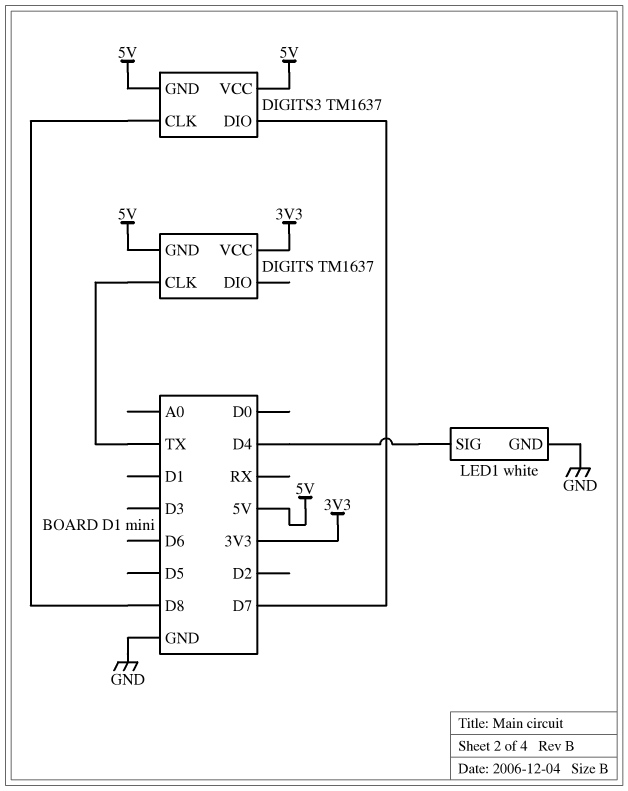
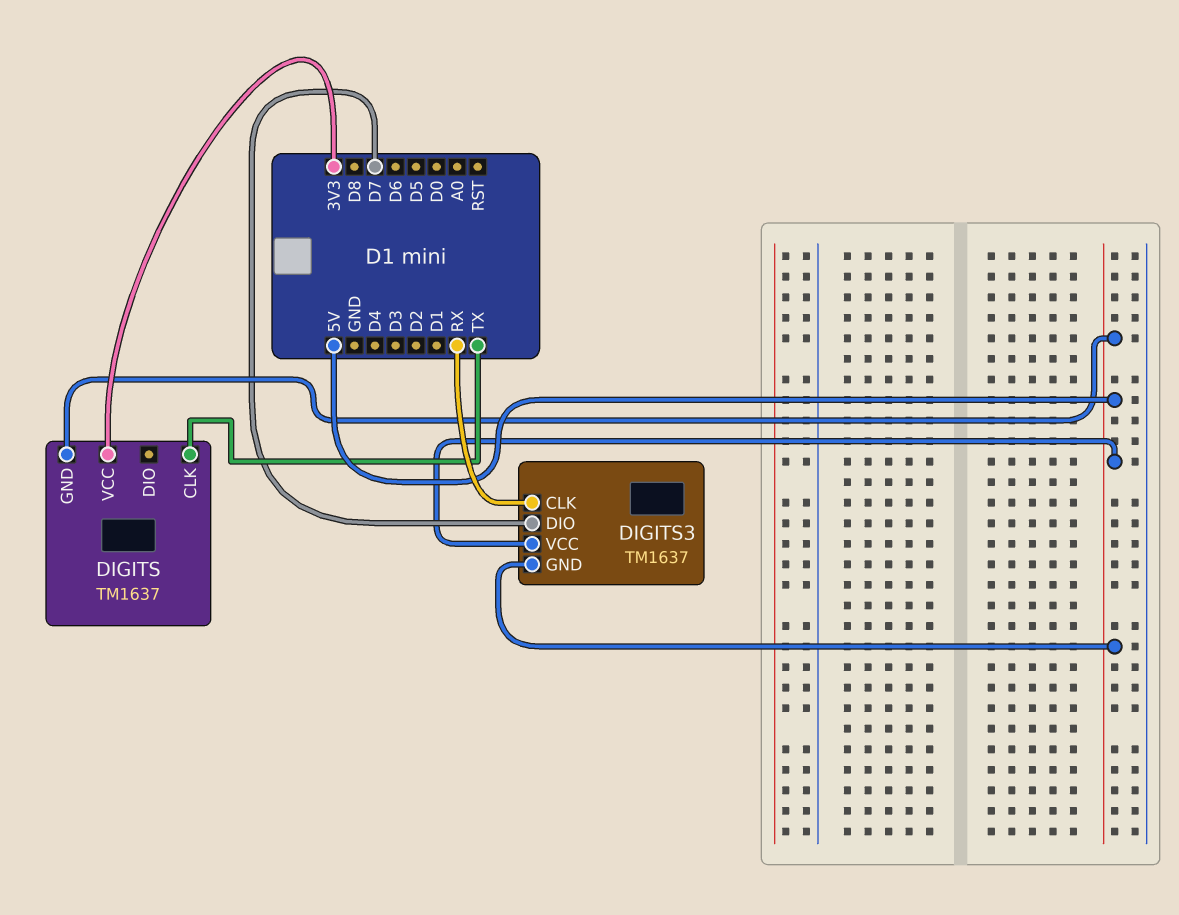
DIGITS3 pin CLK: D8 -> RX
LED1: white -> none
LED1 pin GND: GND -> none
LED1 pin SIG: D4 -> none

